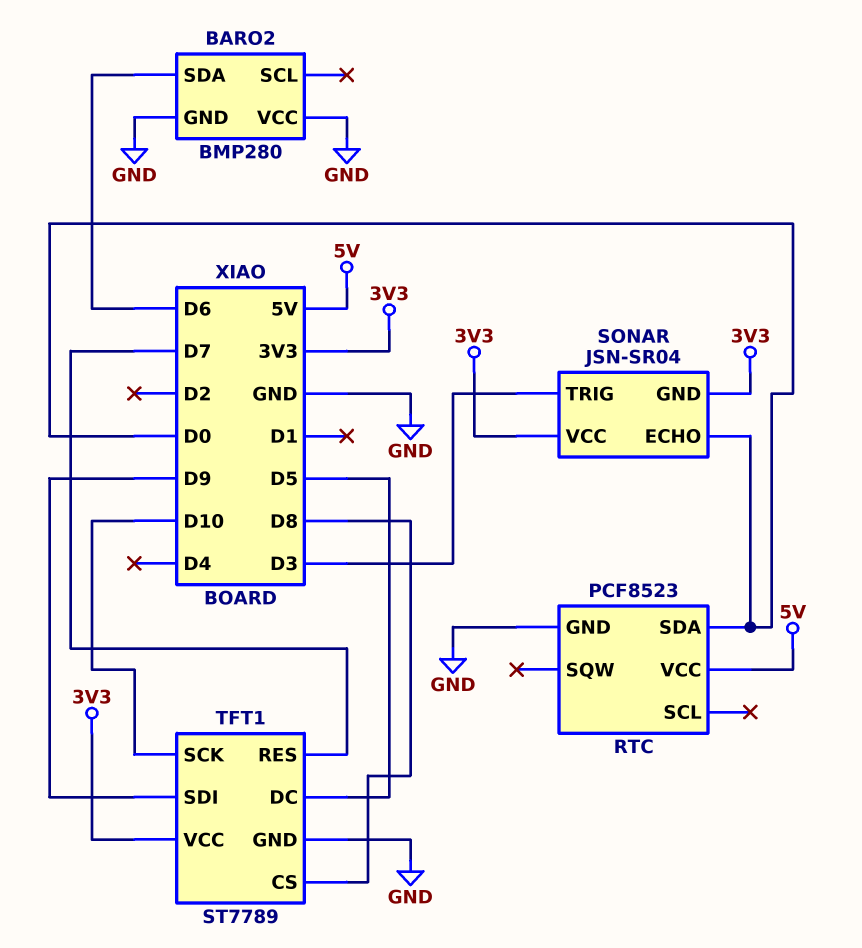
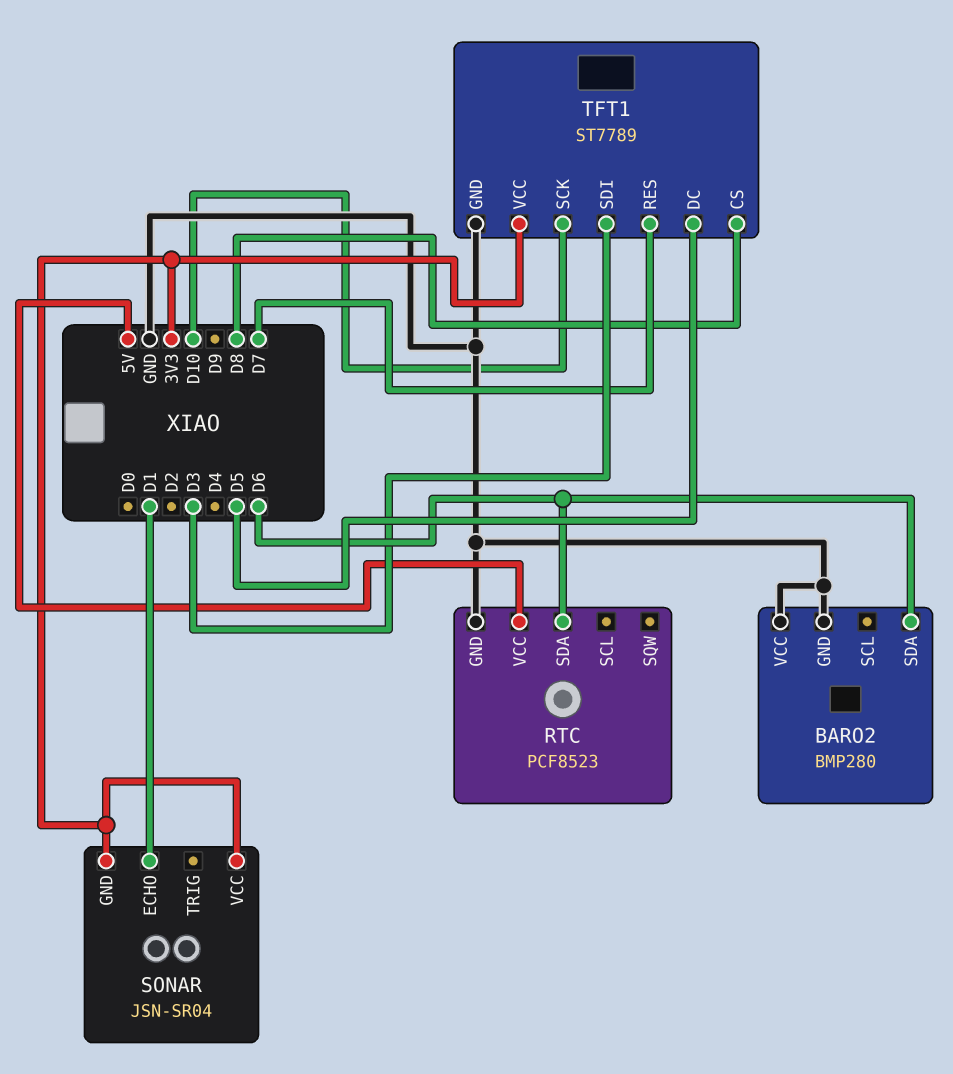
RTC pin SDA: D0 -> D6
SONAR pin ECHO: D0 -> D1
SONAR pin TRIG: D3 -> none
TFT1 pin SDI: D9 -> D3

